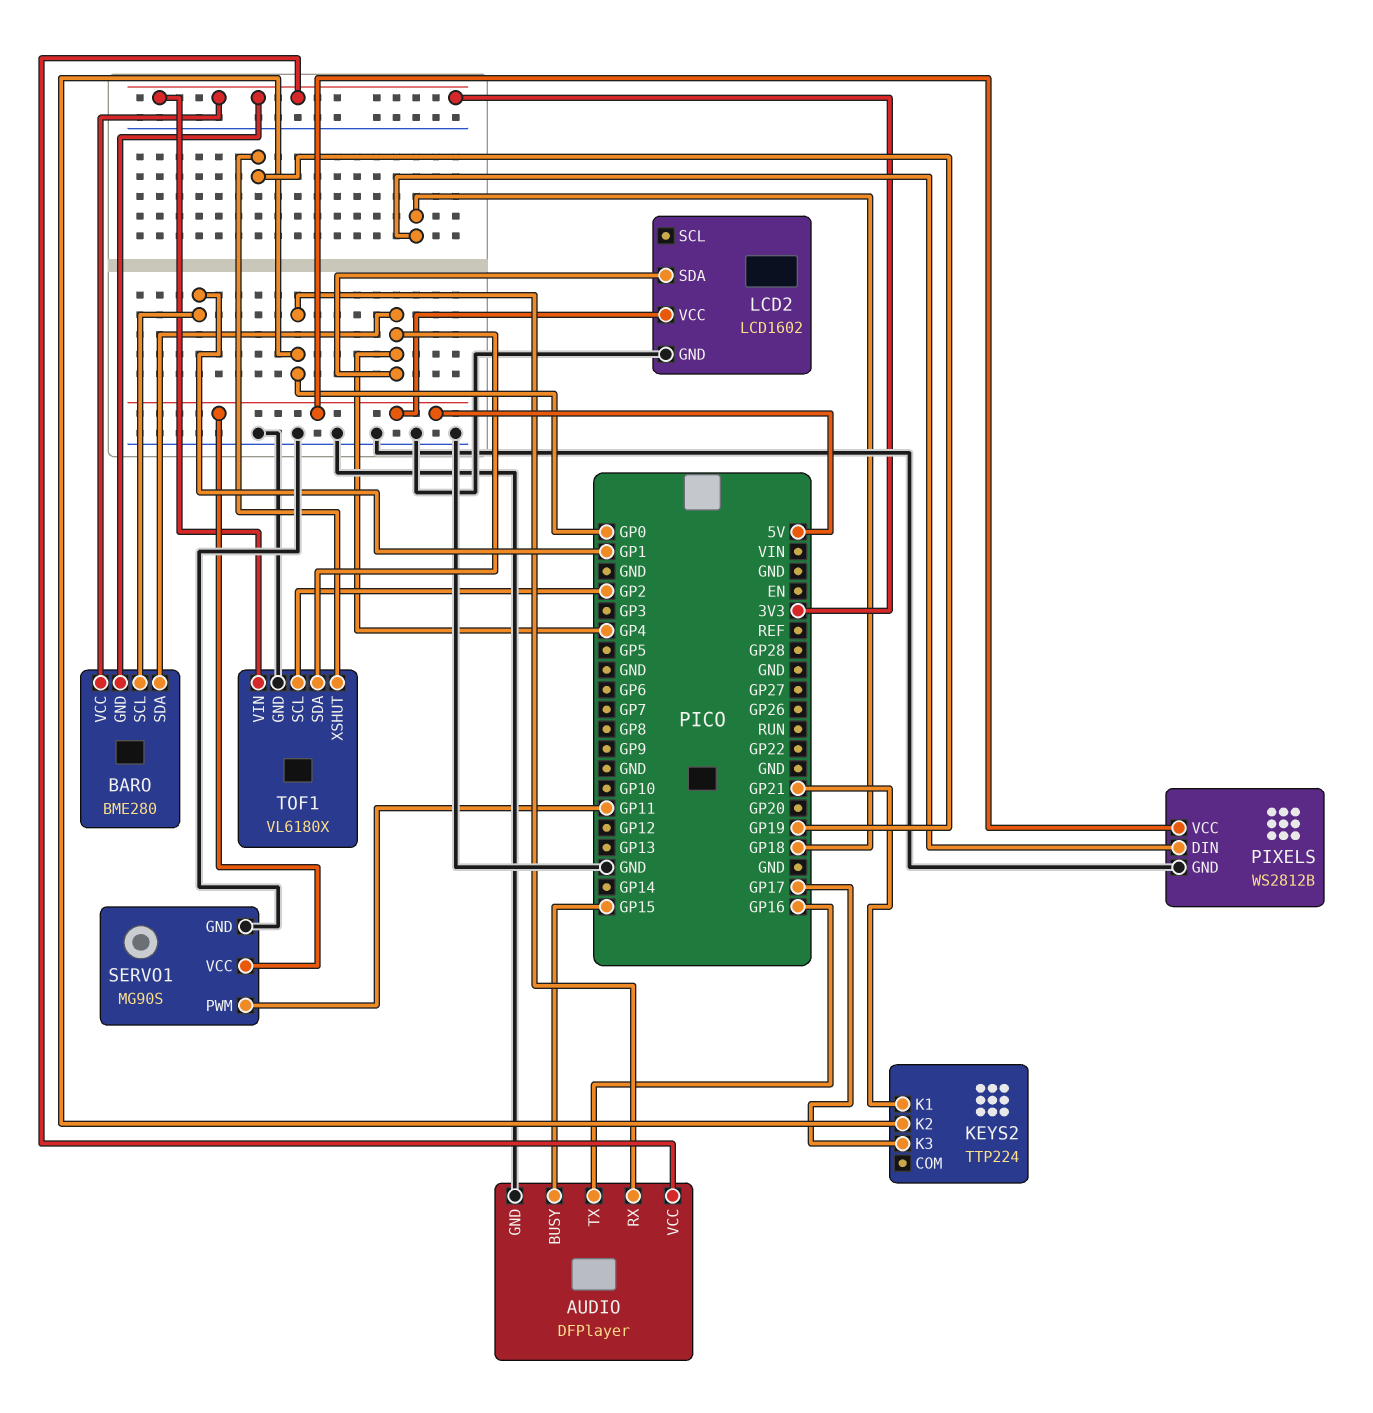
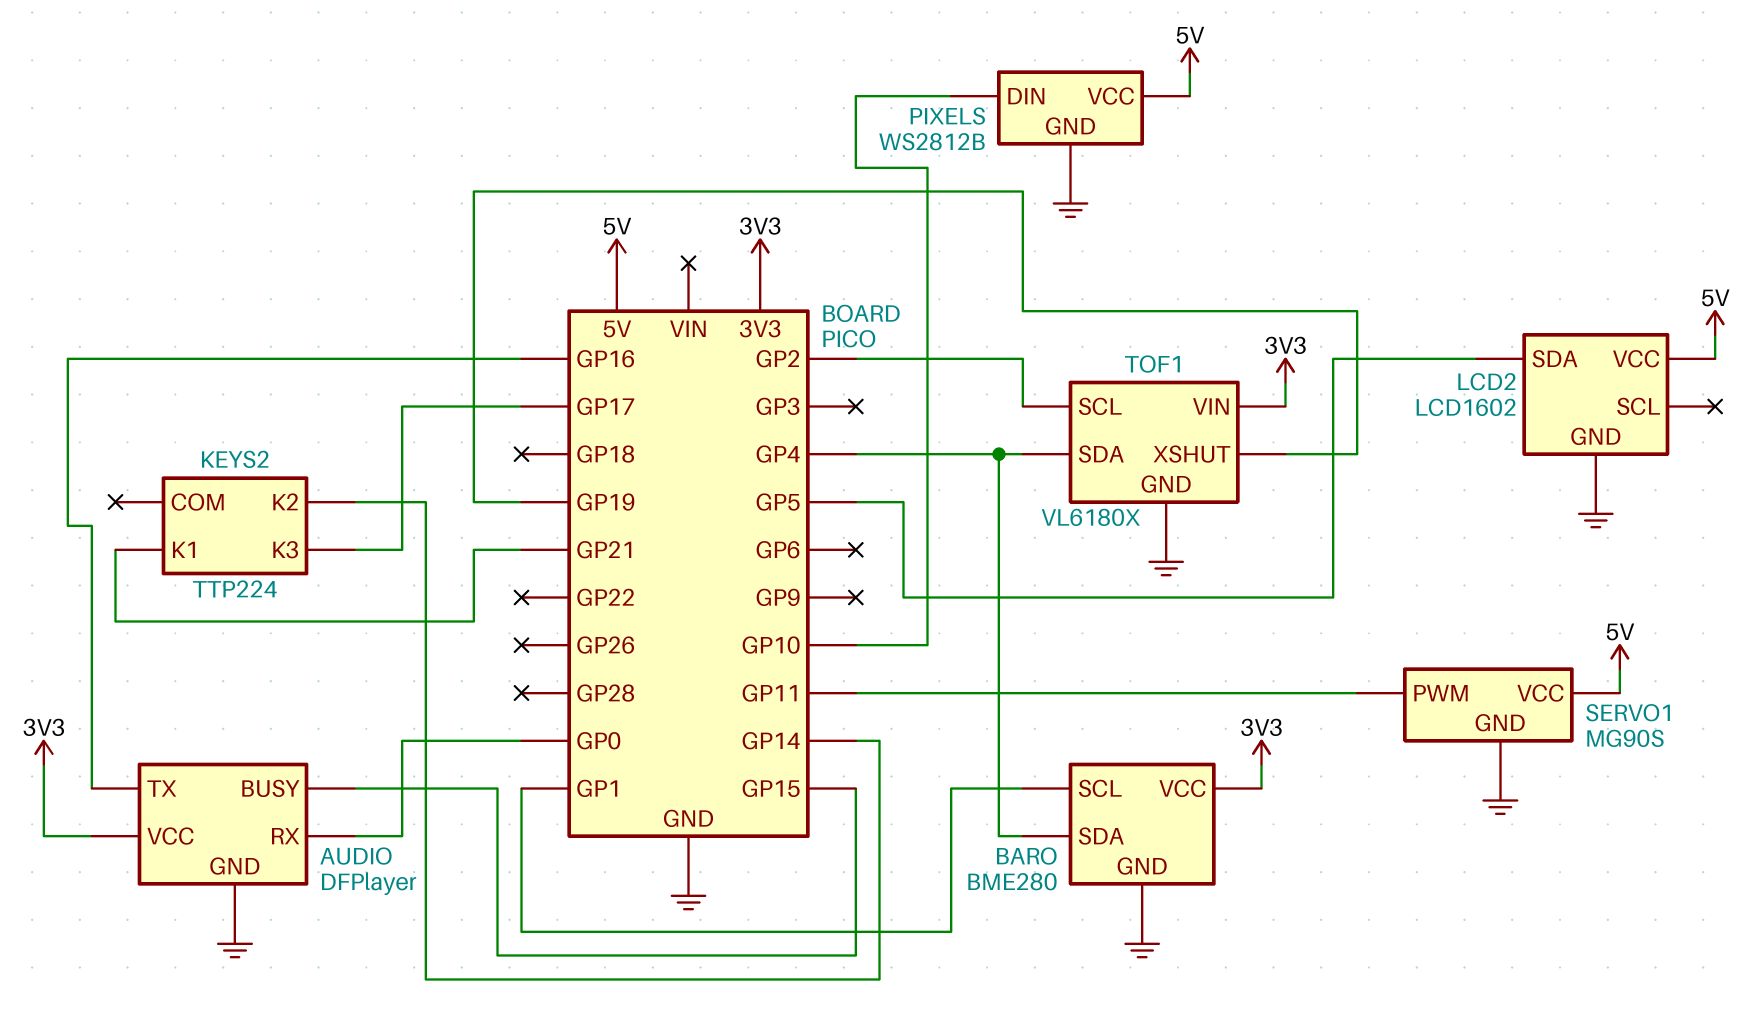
BARO pin GND: 3V3 -> GND
KEYS2 pin K2: GP0 -> GP14
LCD2 pin SDA: GP4 -> GP5
PIXELS pin DIN: GP18 -> GP10

